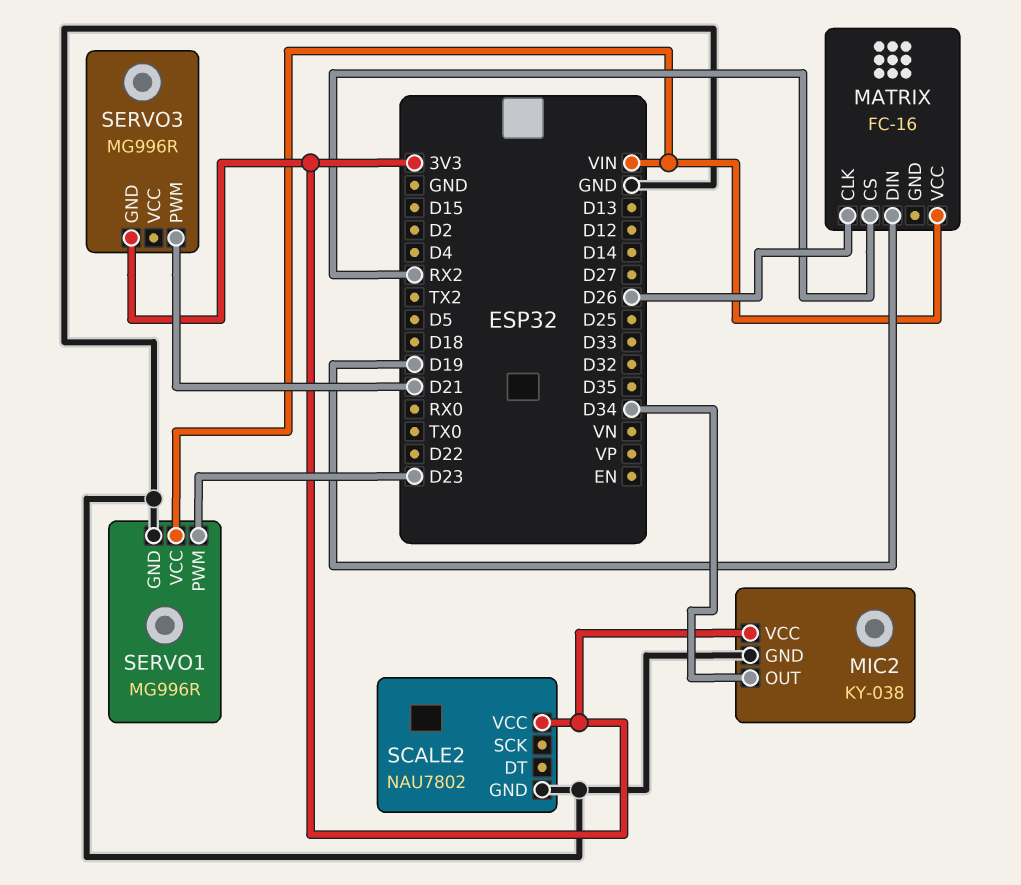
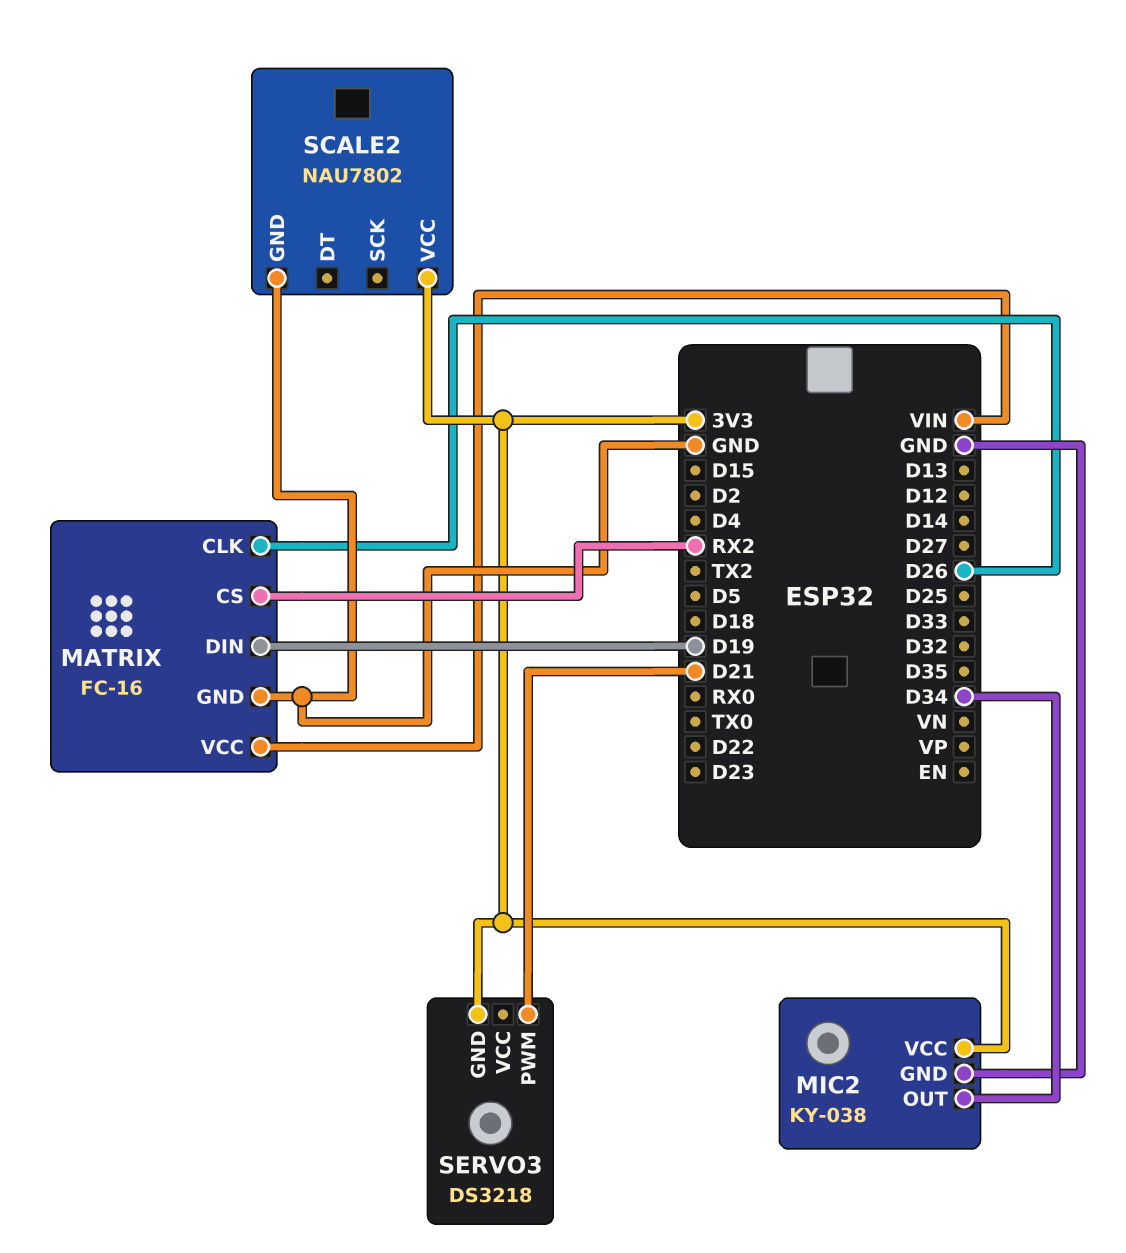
MATRIX pin GND: none -> GND
SERVO1: MG996R -> none
SERVO1 pin GND: GND -> none
SERVO1 pin PWM: D23 -> none
SERVO1 pin VCC: VIN -> none
SERVO3: MG996R -> DS3218

